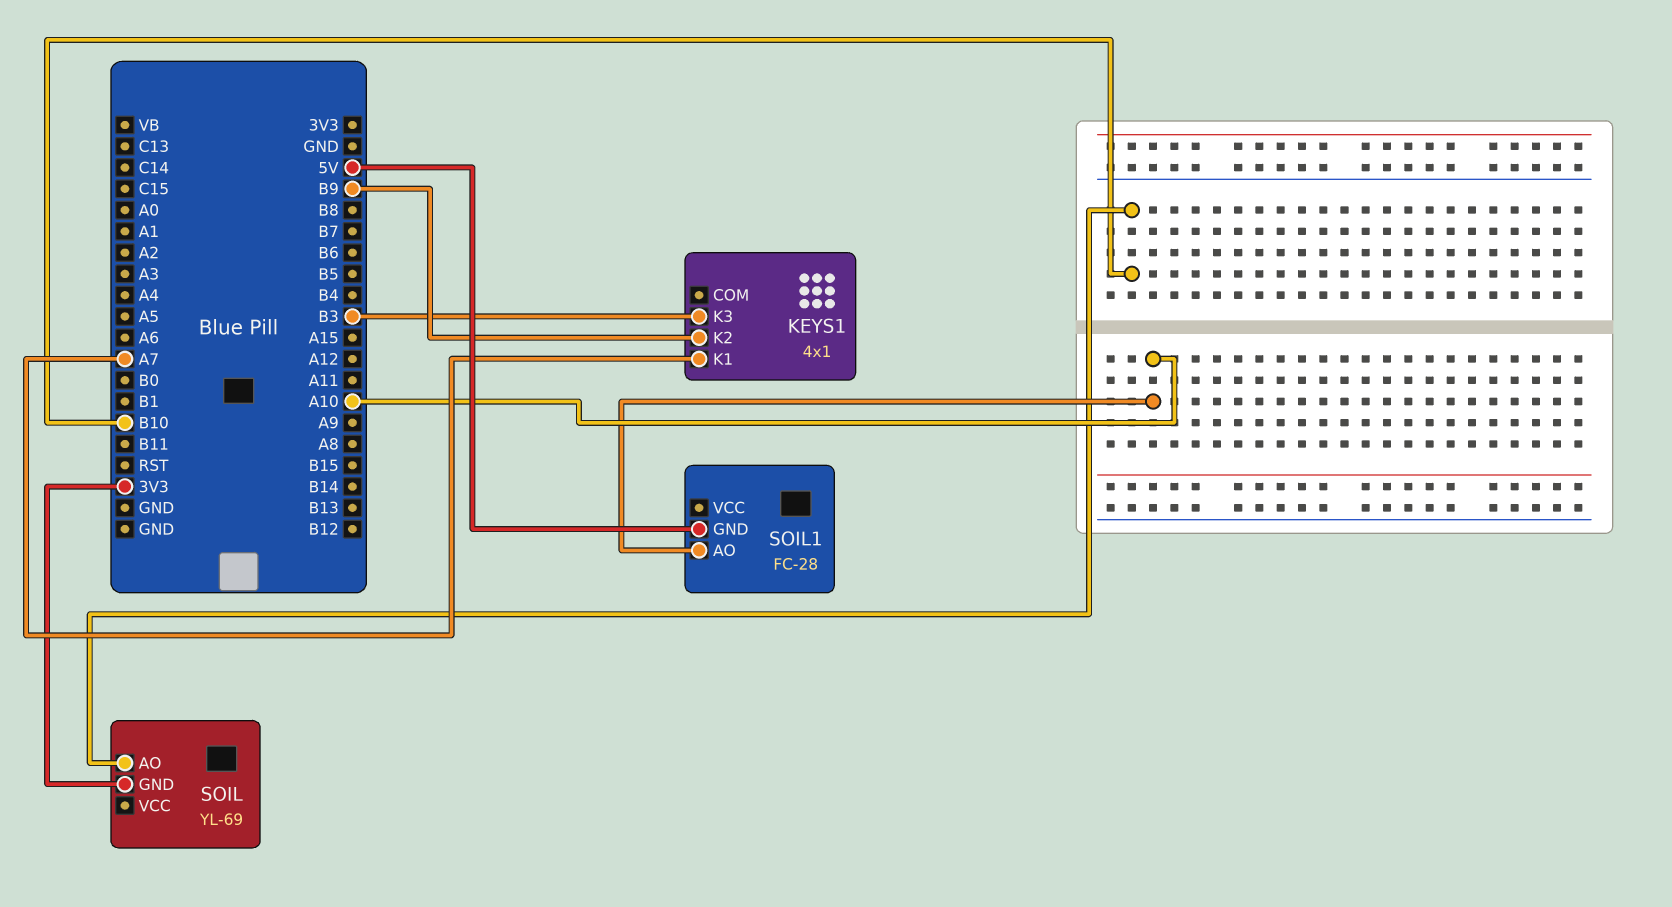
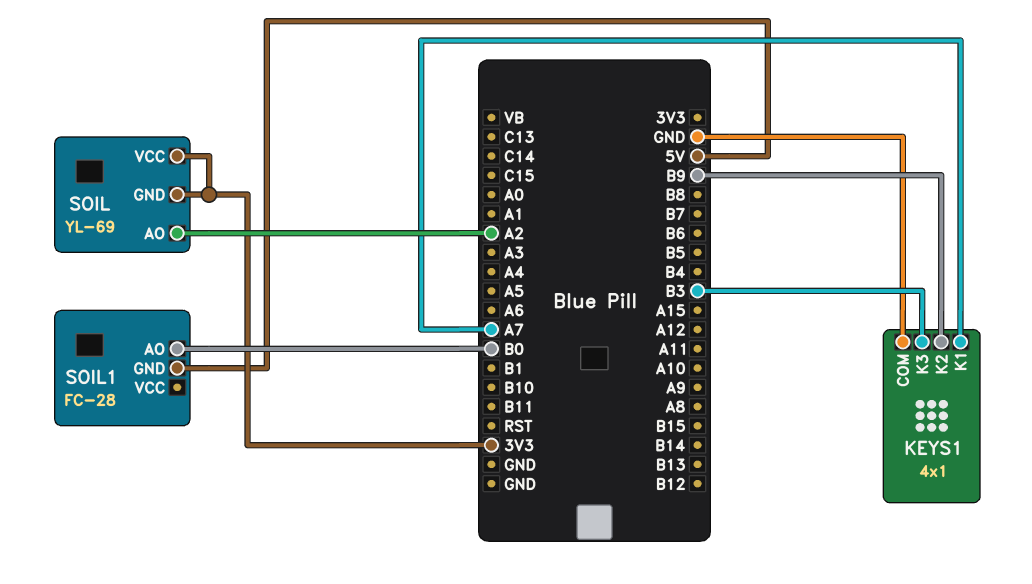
KEYS1 pin COM: none -> GND
SOIL pin AO: B10 -> A2
SOIL pin VCC: none -> 3V3
SOIL1 pin AO: A10 -> B0

